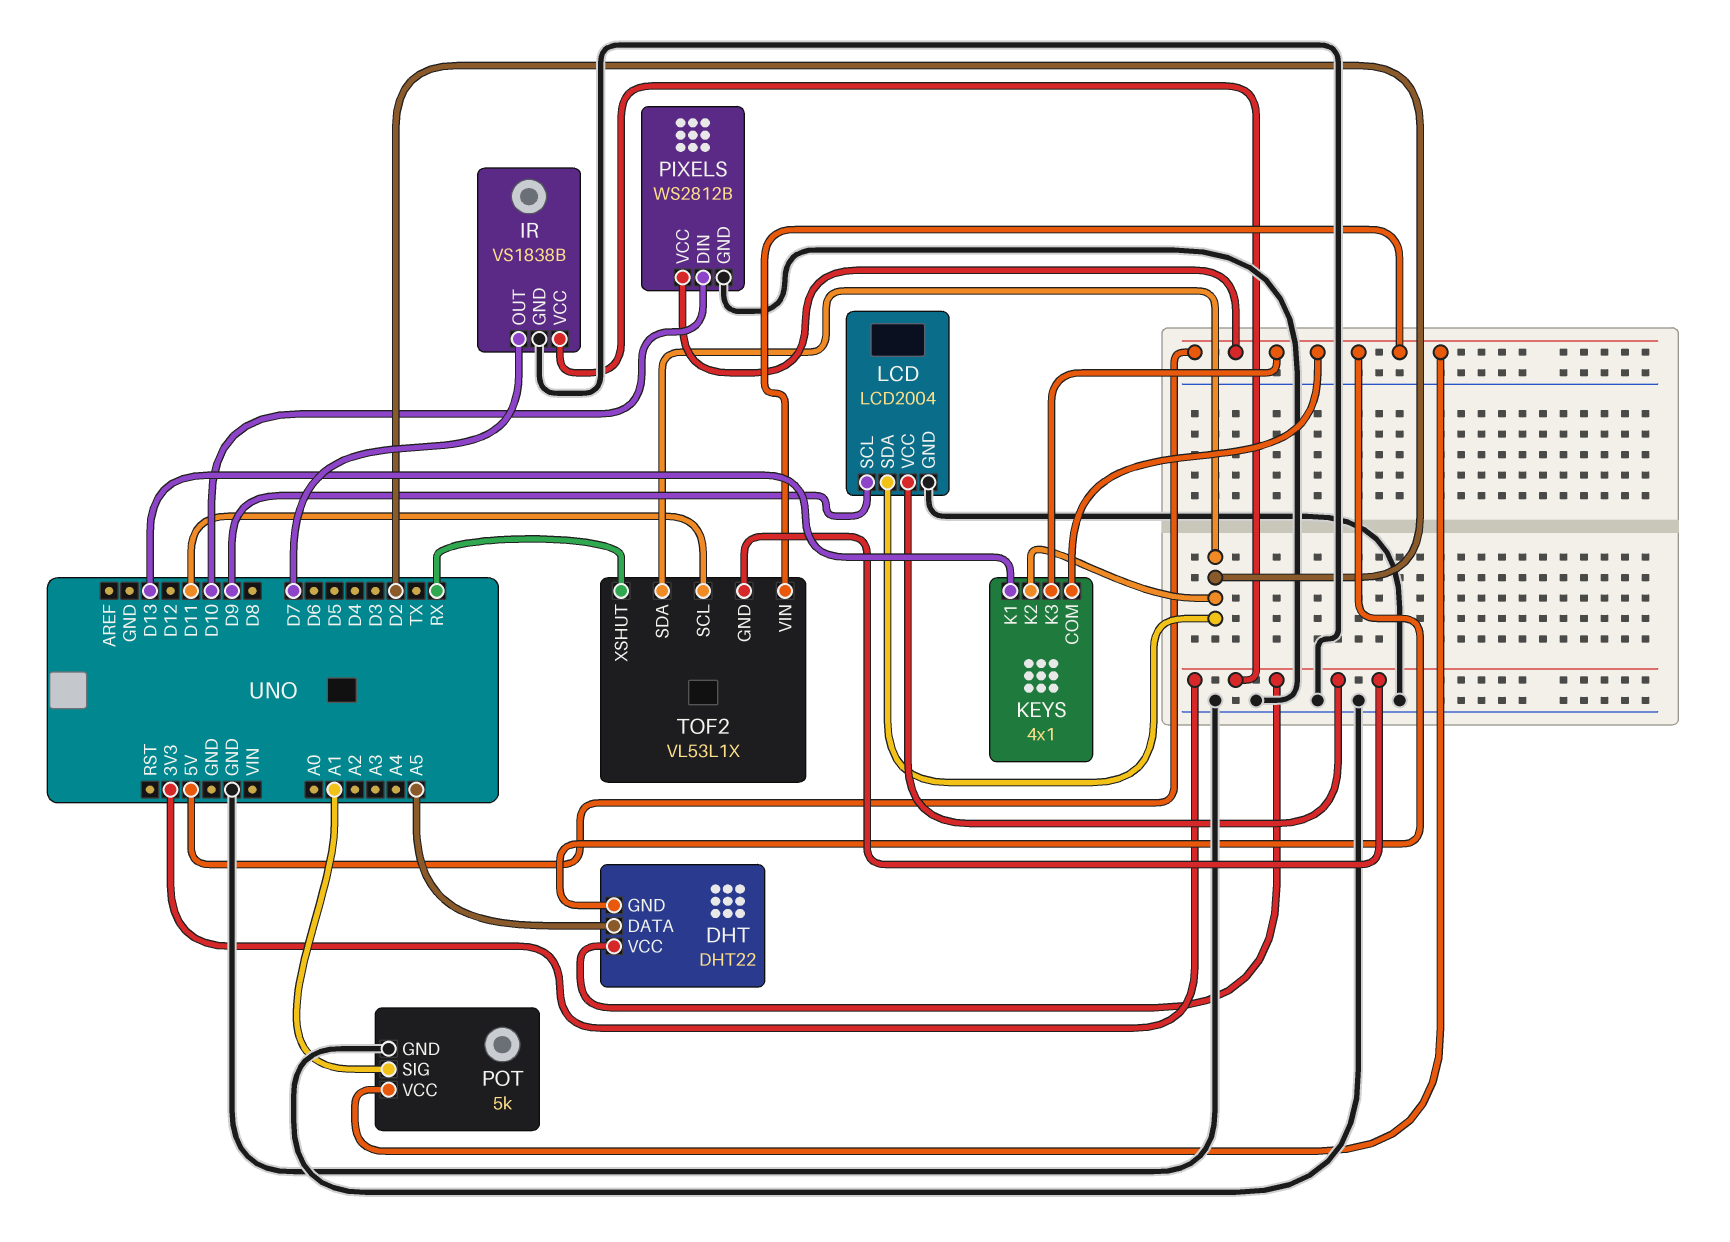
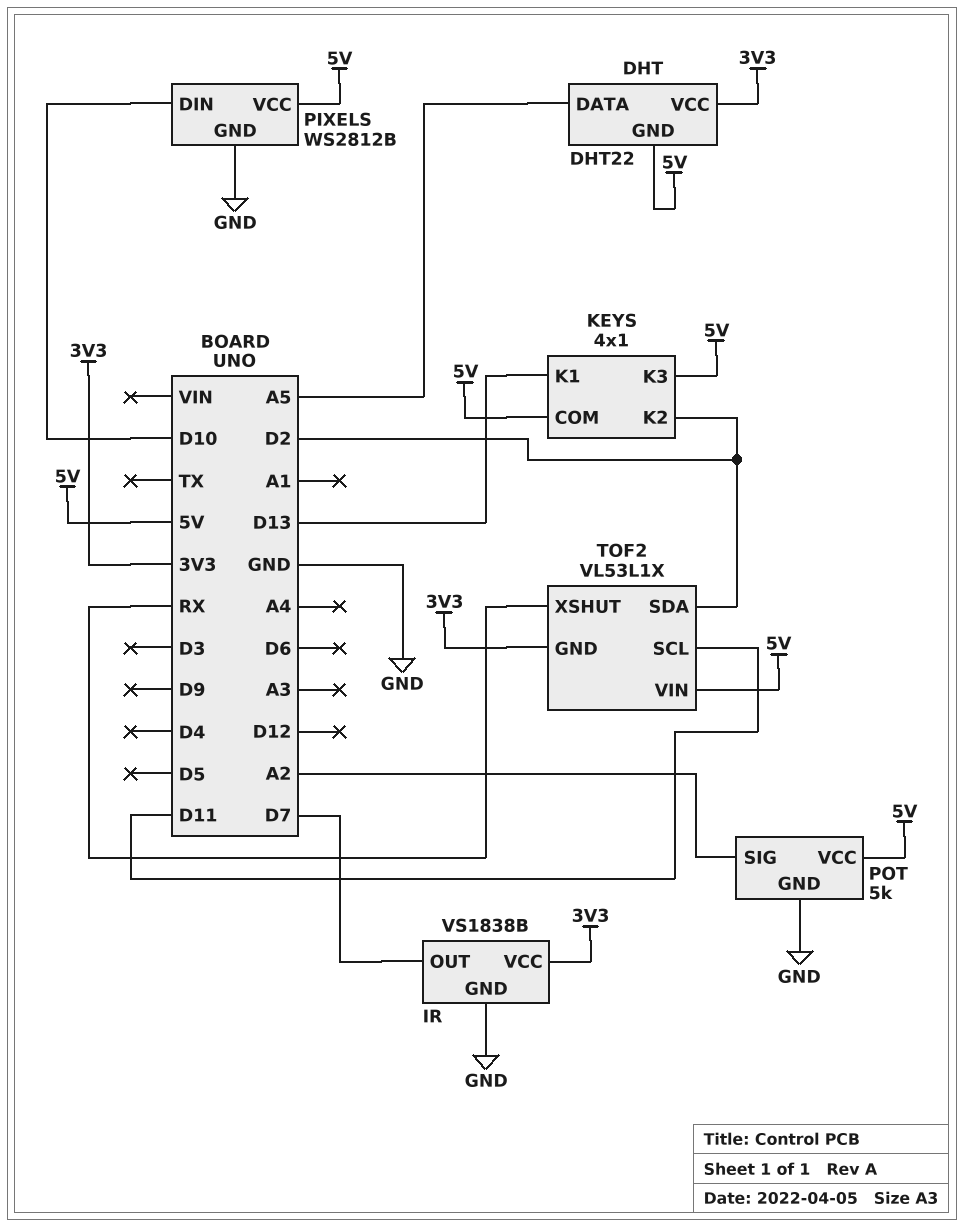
LCD: LCD2004 -> none
LCD pin GND: GND -> none
LCD pin SCL: D9 -> none
LCD pin SDA: D2 -> none
LCD pin VCC: 3V3 -> none
POT pin SIG: A1 -> A2

